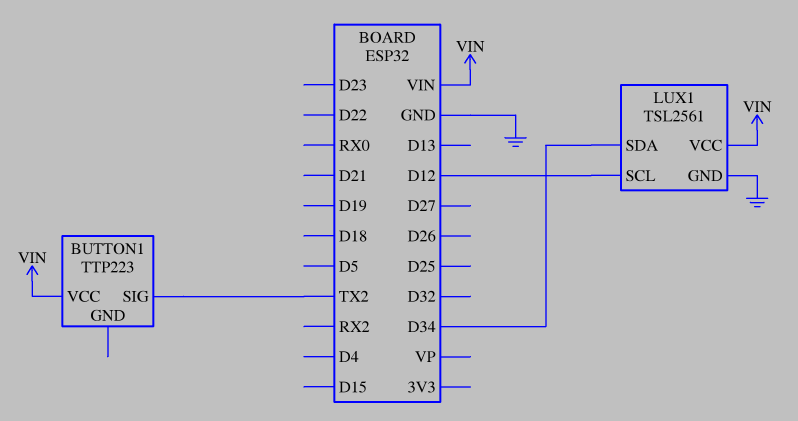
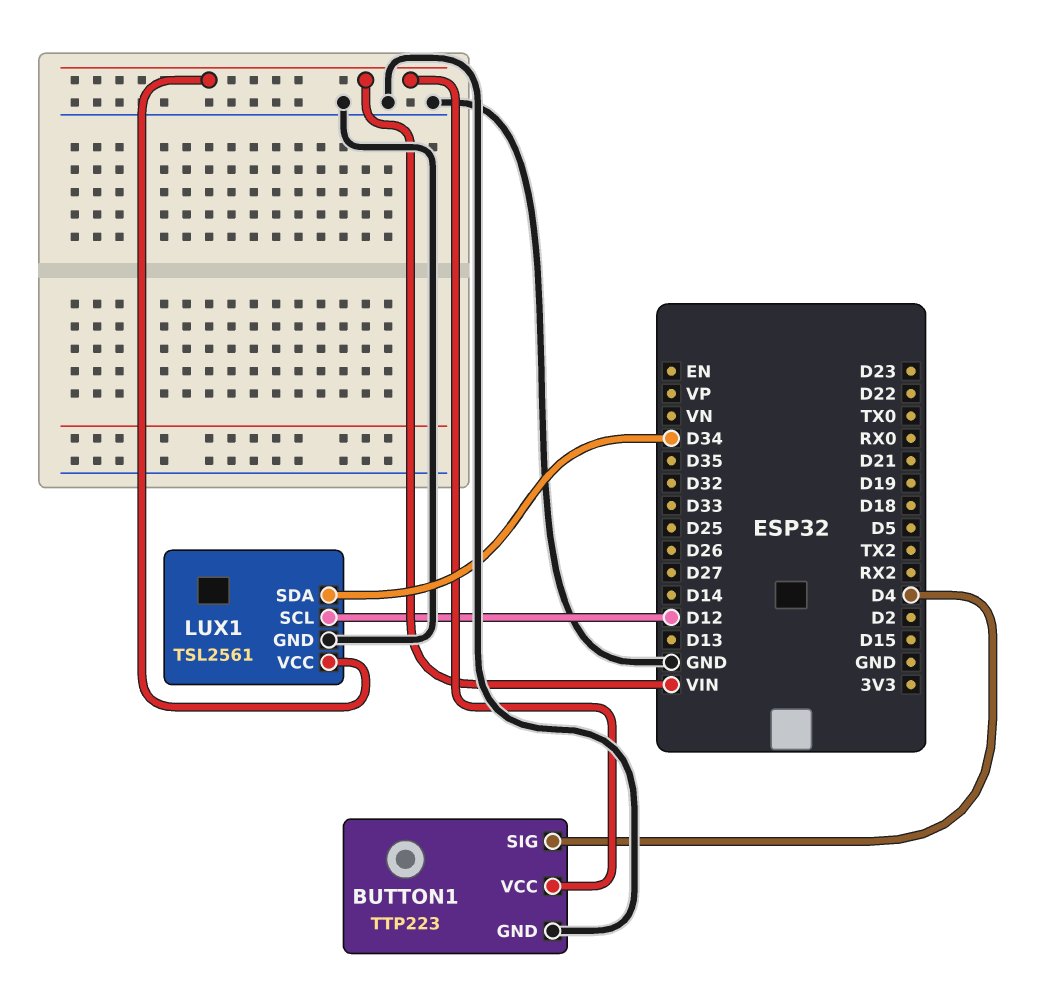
BUTTON1 pin GND: none -> GND
BUTTON1 pin SIG: TX2 -> D4

